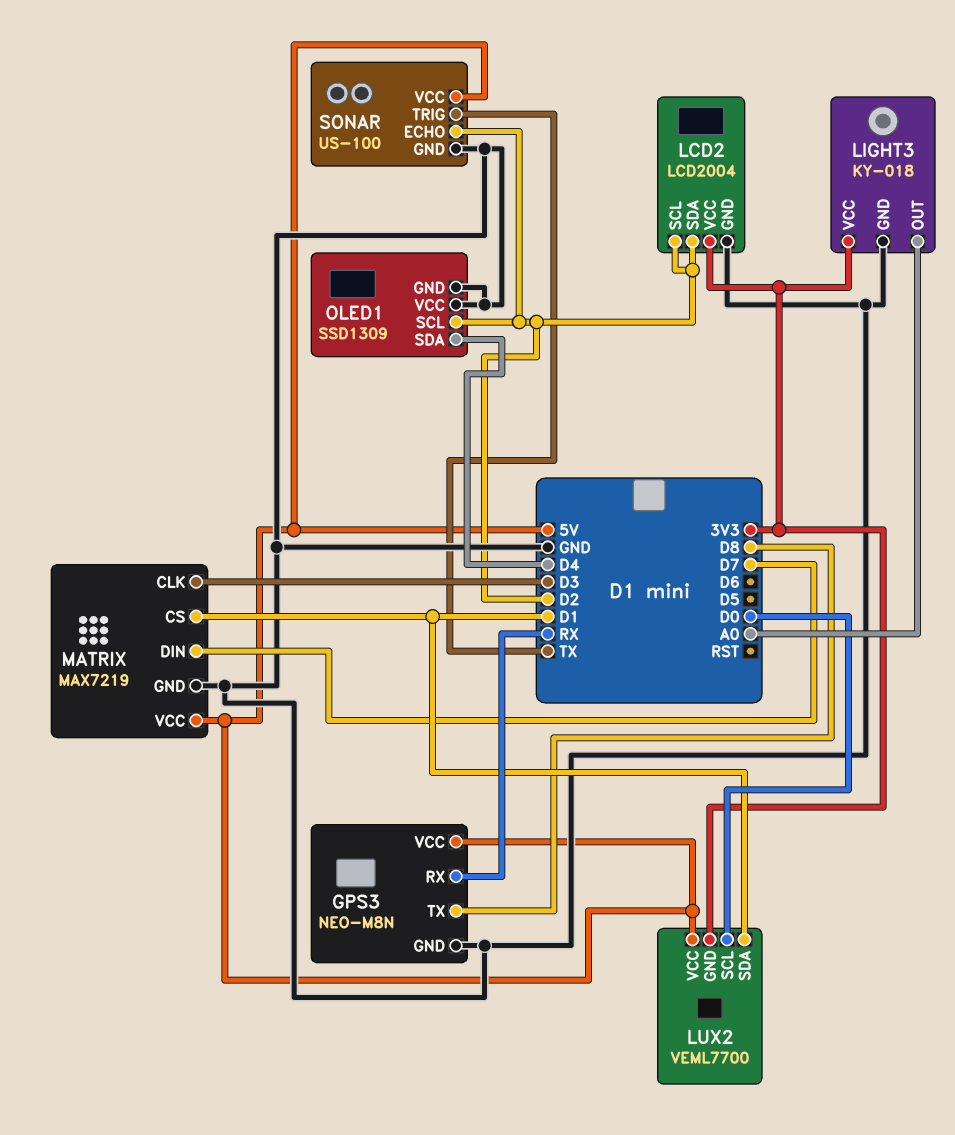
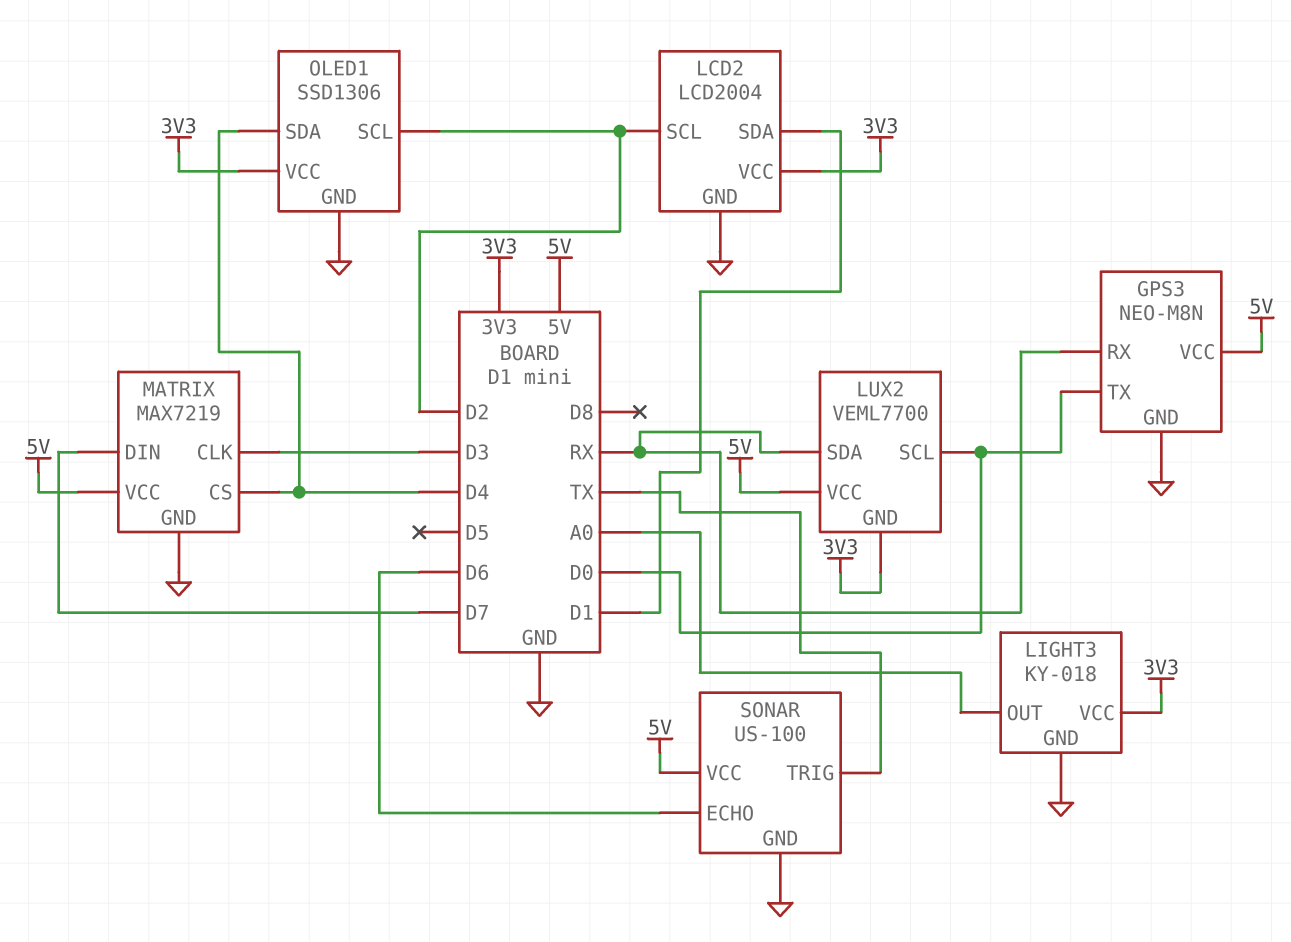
GPS3 pin TX: D8 -> D0
LCD2 pin SDA: D2 -> D1
LUX2 pin SDA: D1 -> RX
MATRIX pin CS: D1 -> D4
OLED1: SSD1309 -> SSD1306
OLED1 pin VCC: GND -> 3V3
SONAR pin ECHO: D2 -> D6

